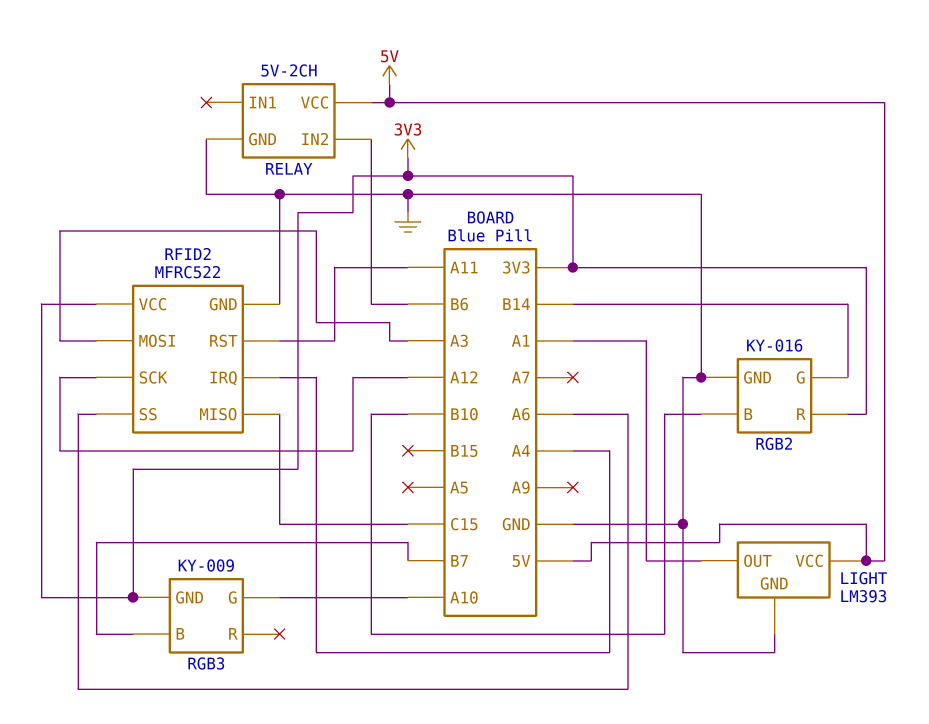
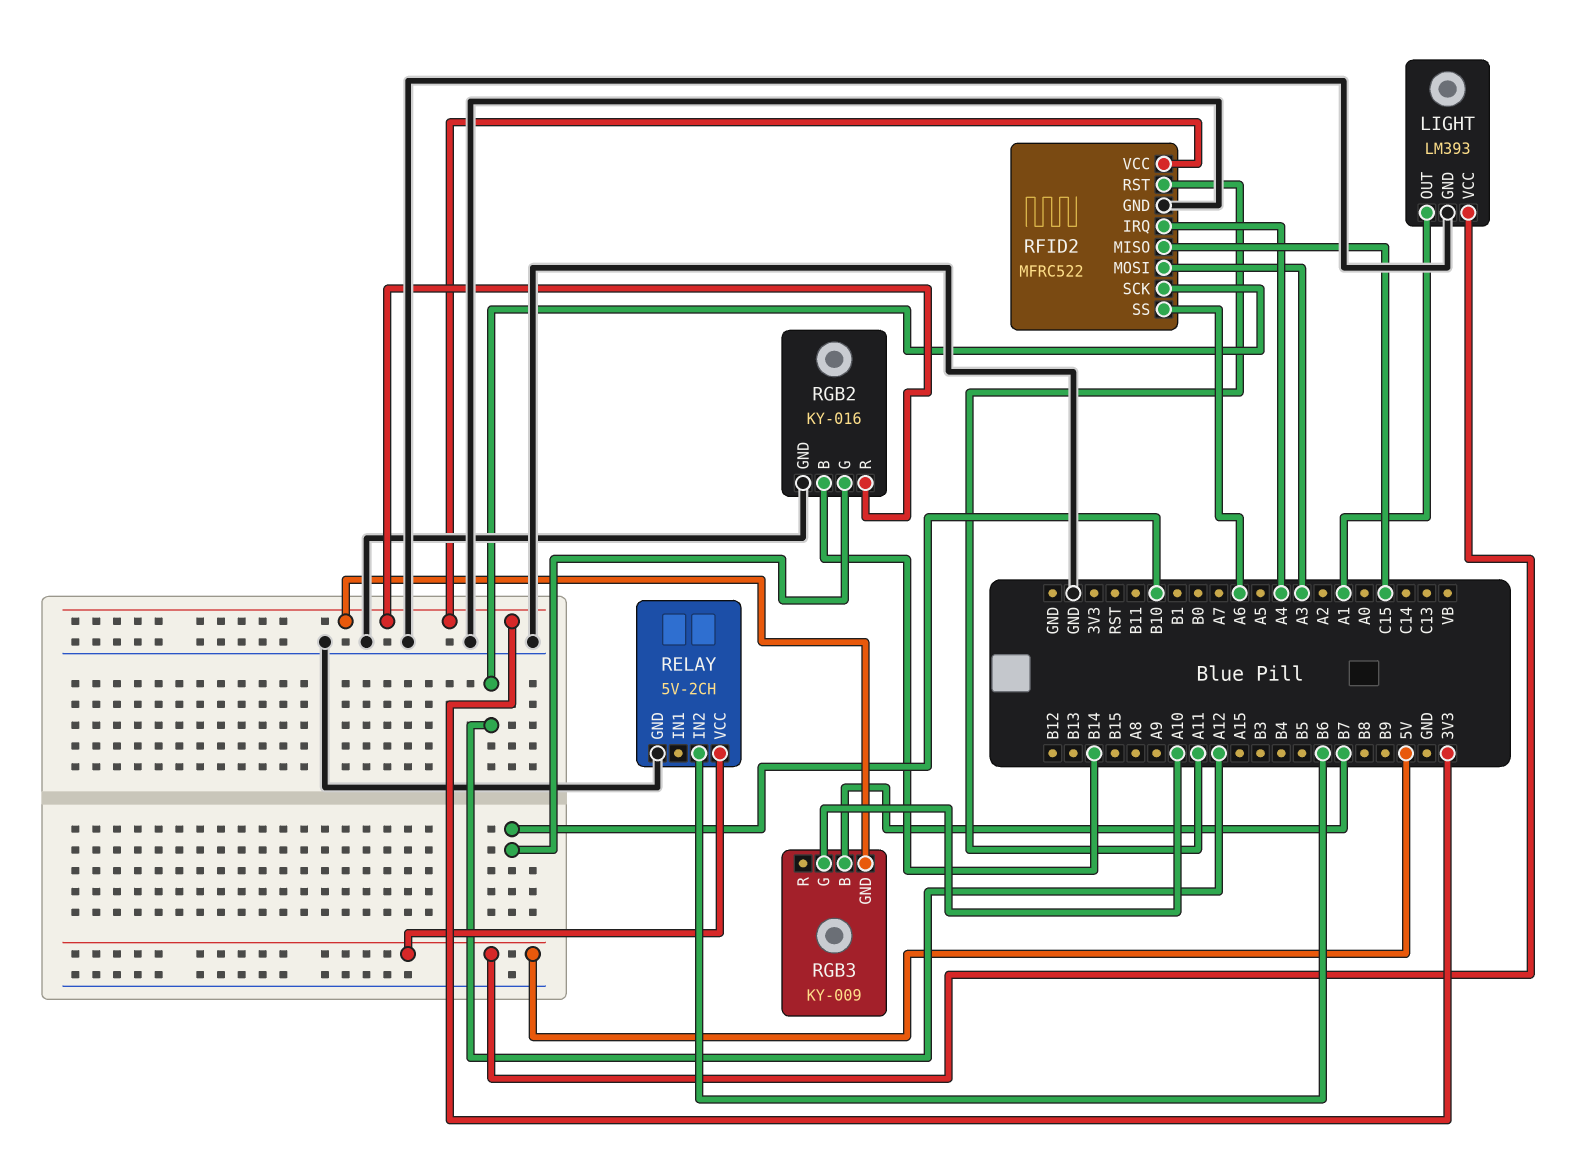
RGB2 pin B: B10 -> B14
RGB2 pin G: B14 -> B10

